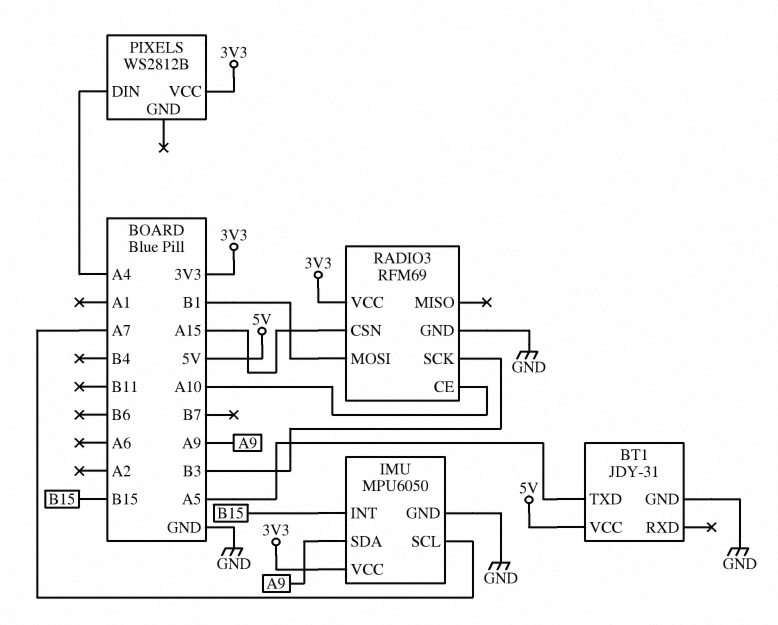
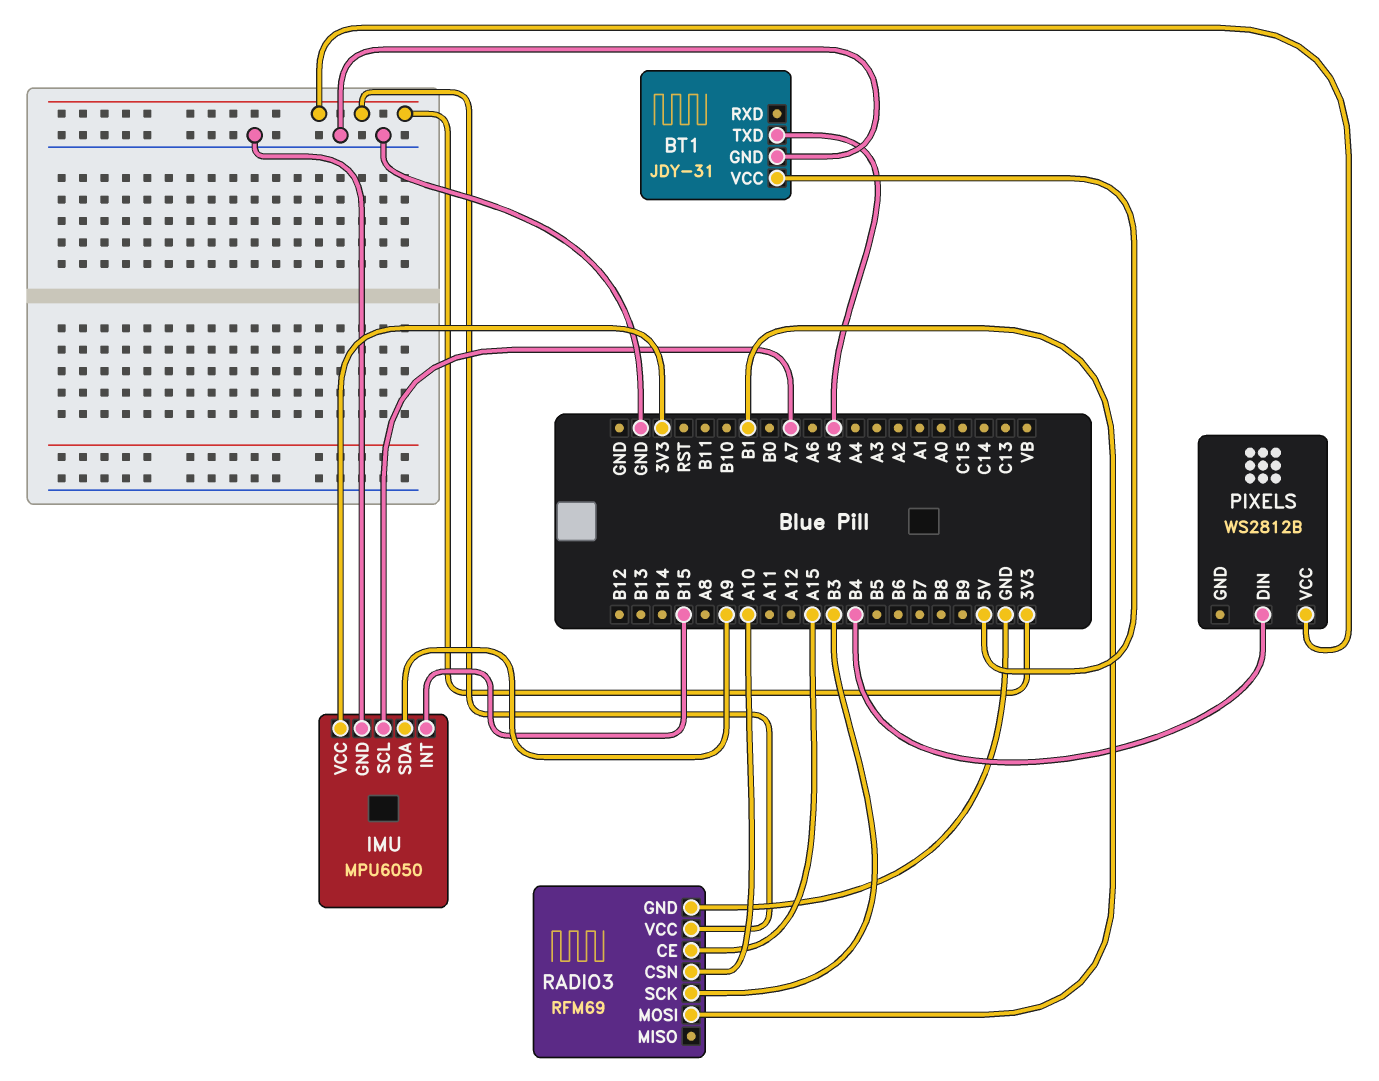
PIXELS pin DIN: A4 -> B4
RADIO3 pin CE: A10 -> A15
RADIO3 pin CSN: A15 -> A10

